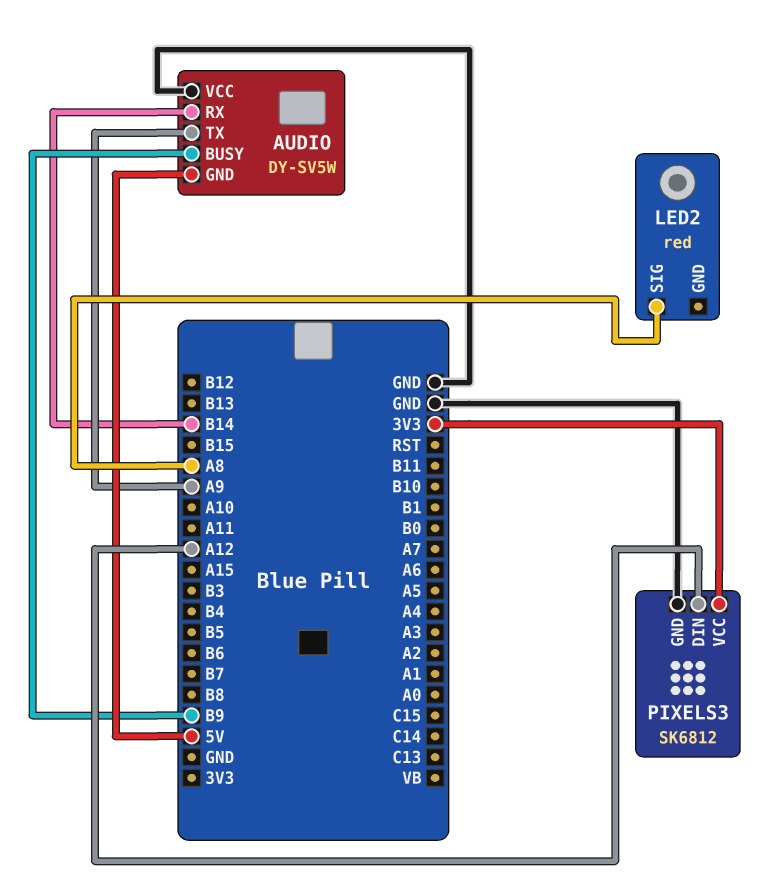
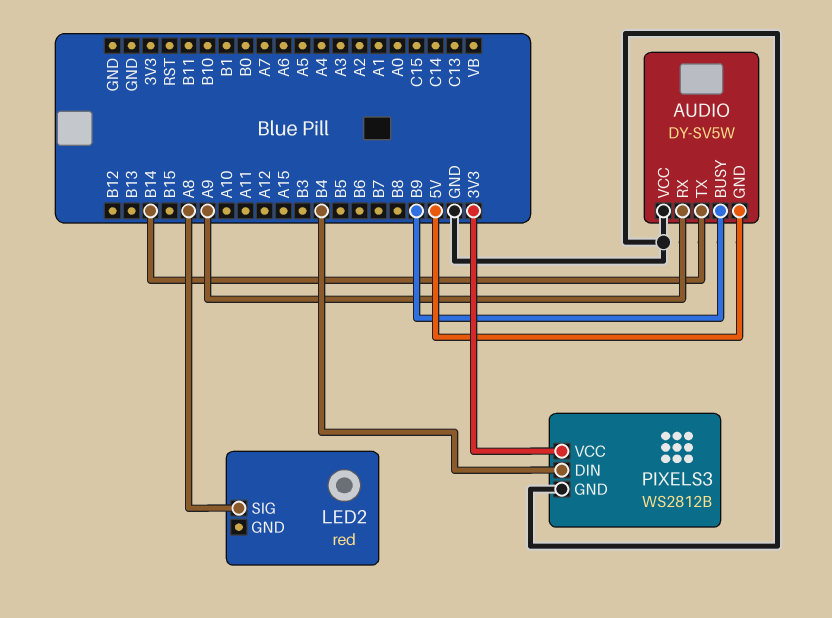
AUDIO pin RX: B14 -> A9
AUDIO pin TX: A9 -> B14
PIXELS3: SK6812 -> WS2812B
PIXELS3 pin DIN: A12 -> B4

